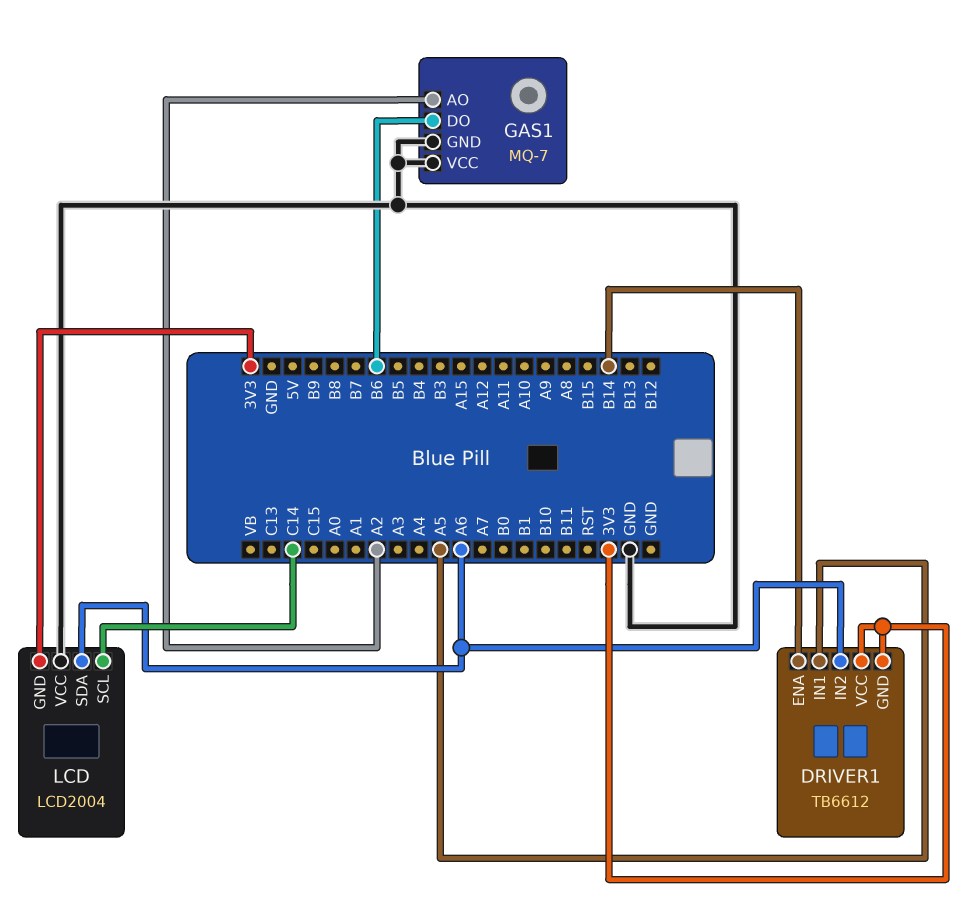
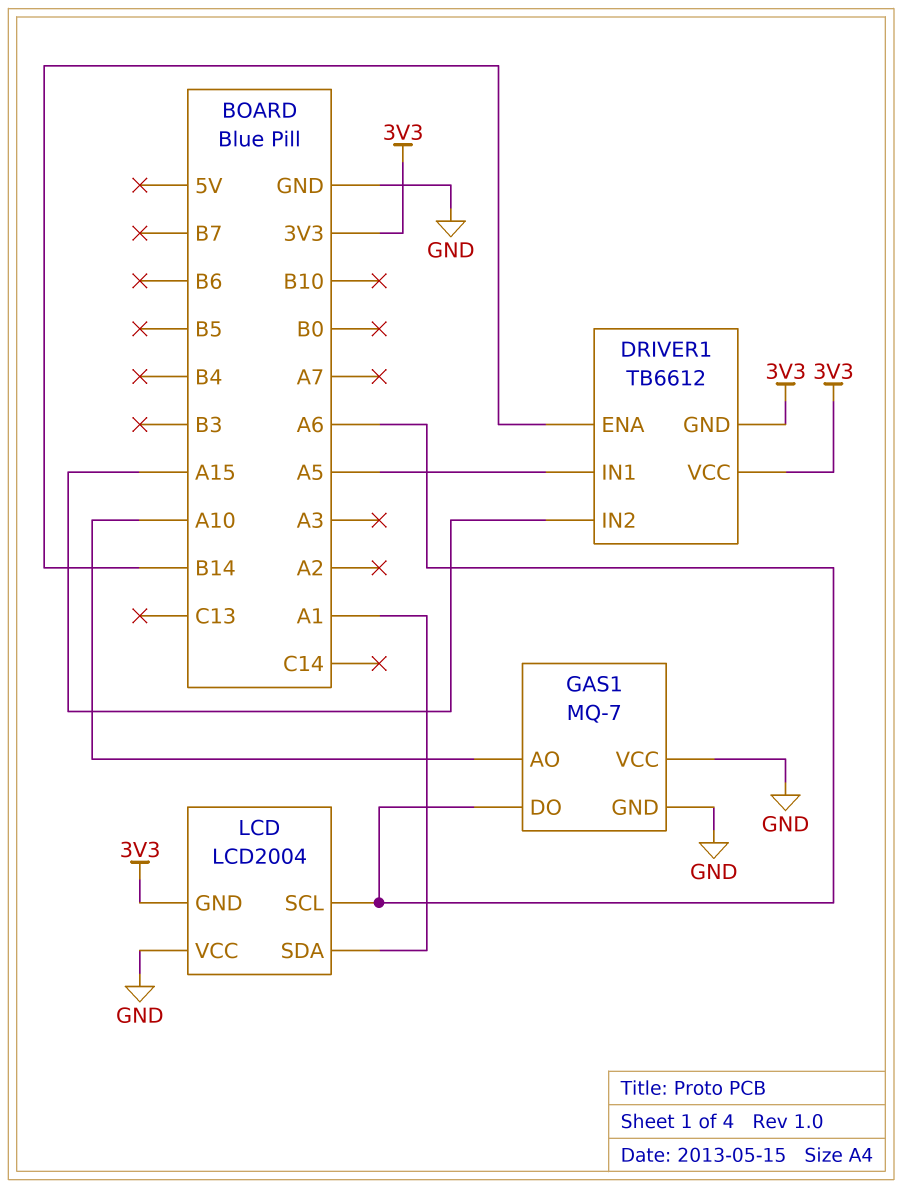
DRIVER1 pin IN2: A6 -> A15
GAS1 pin AO: A2 -> A10
GAS1 pin DO: B6 -> A6
LCD pin SCL: C14 -> A6
LCD pin SDA: A6 -> A1

